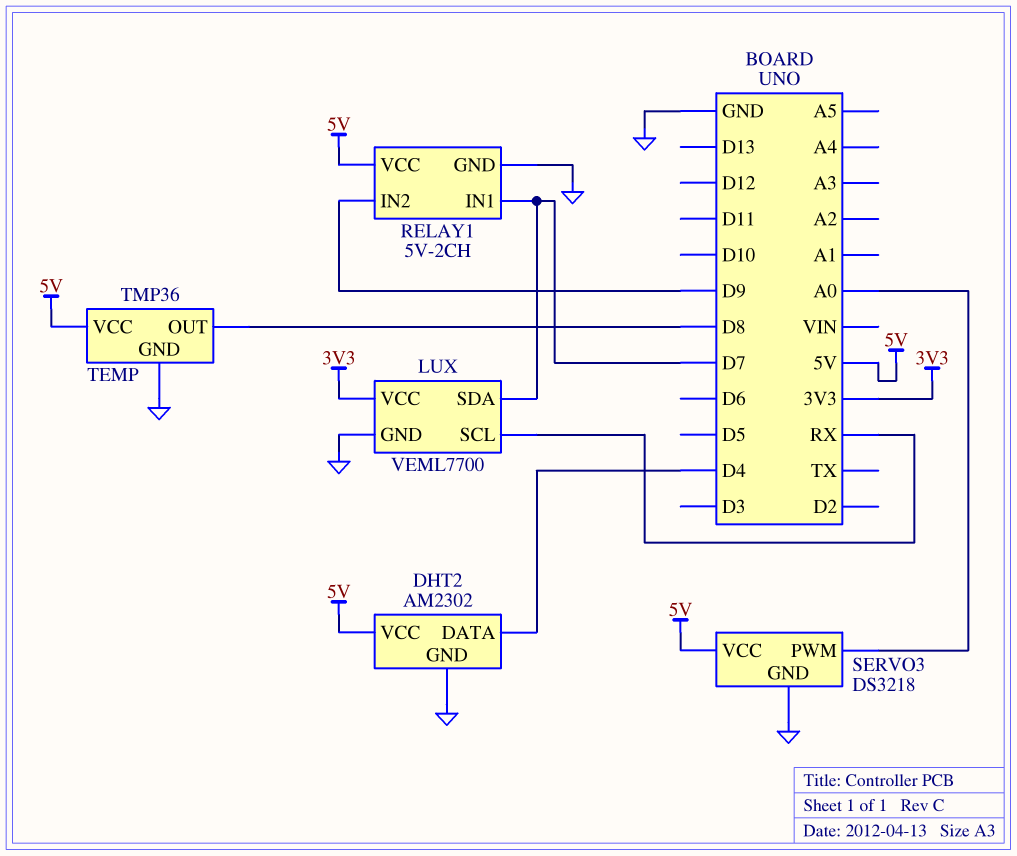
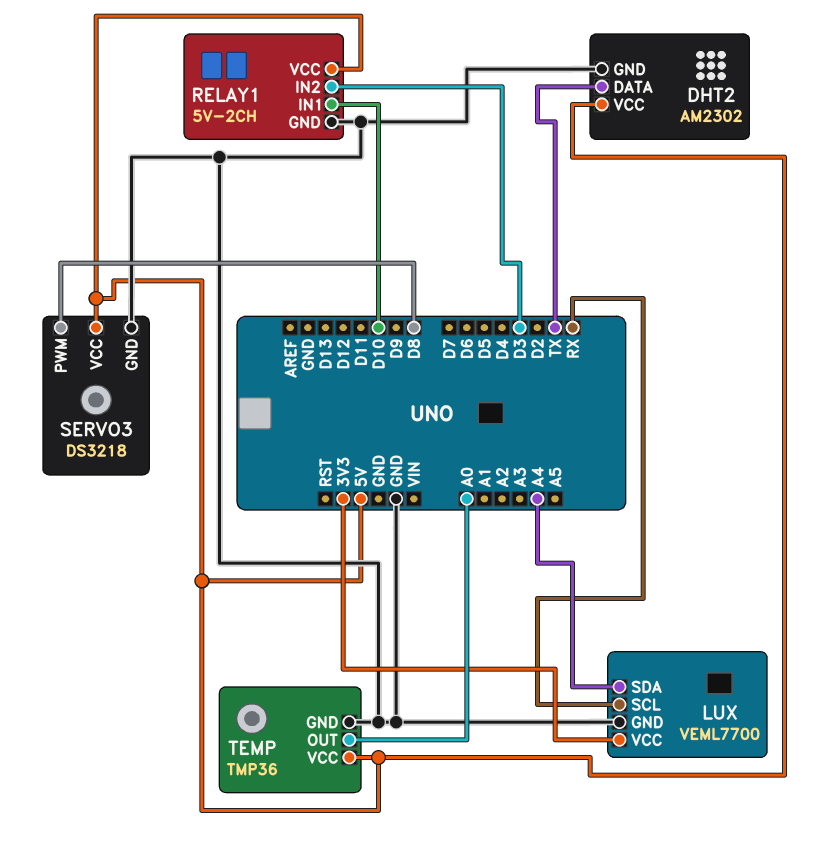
DHT2 pin DATA: D4 -> TX
LUX pin SDA: D7 -> A4
RELAY1 pin IN1: D7 -> D10
RELAY1 pin IN2: D9 -> D3
SERVO3 pin PWM: A0 -> D8
TEMP pin OUT: D8 -> A0

